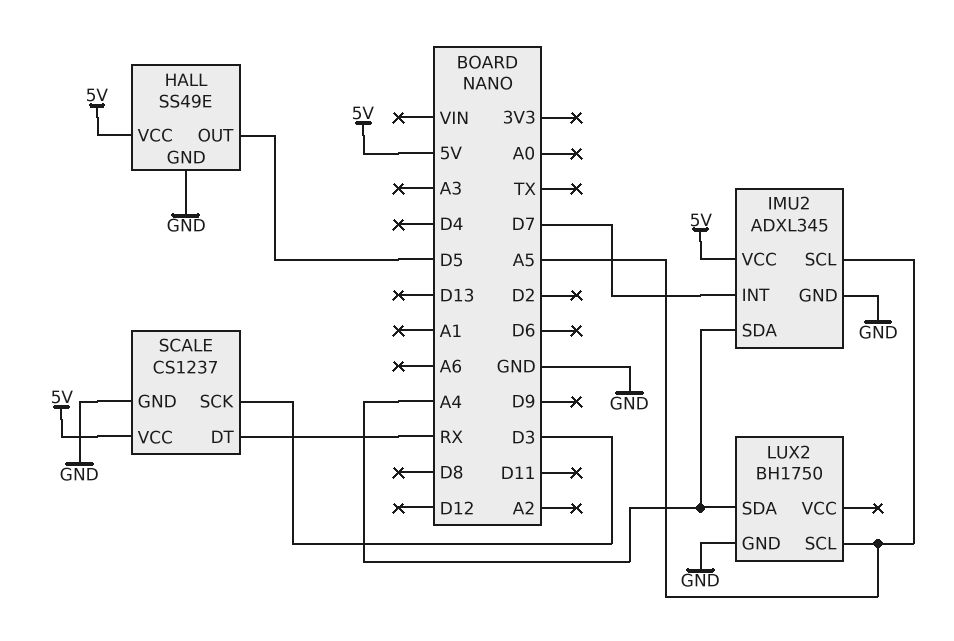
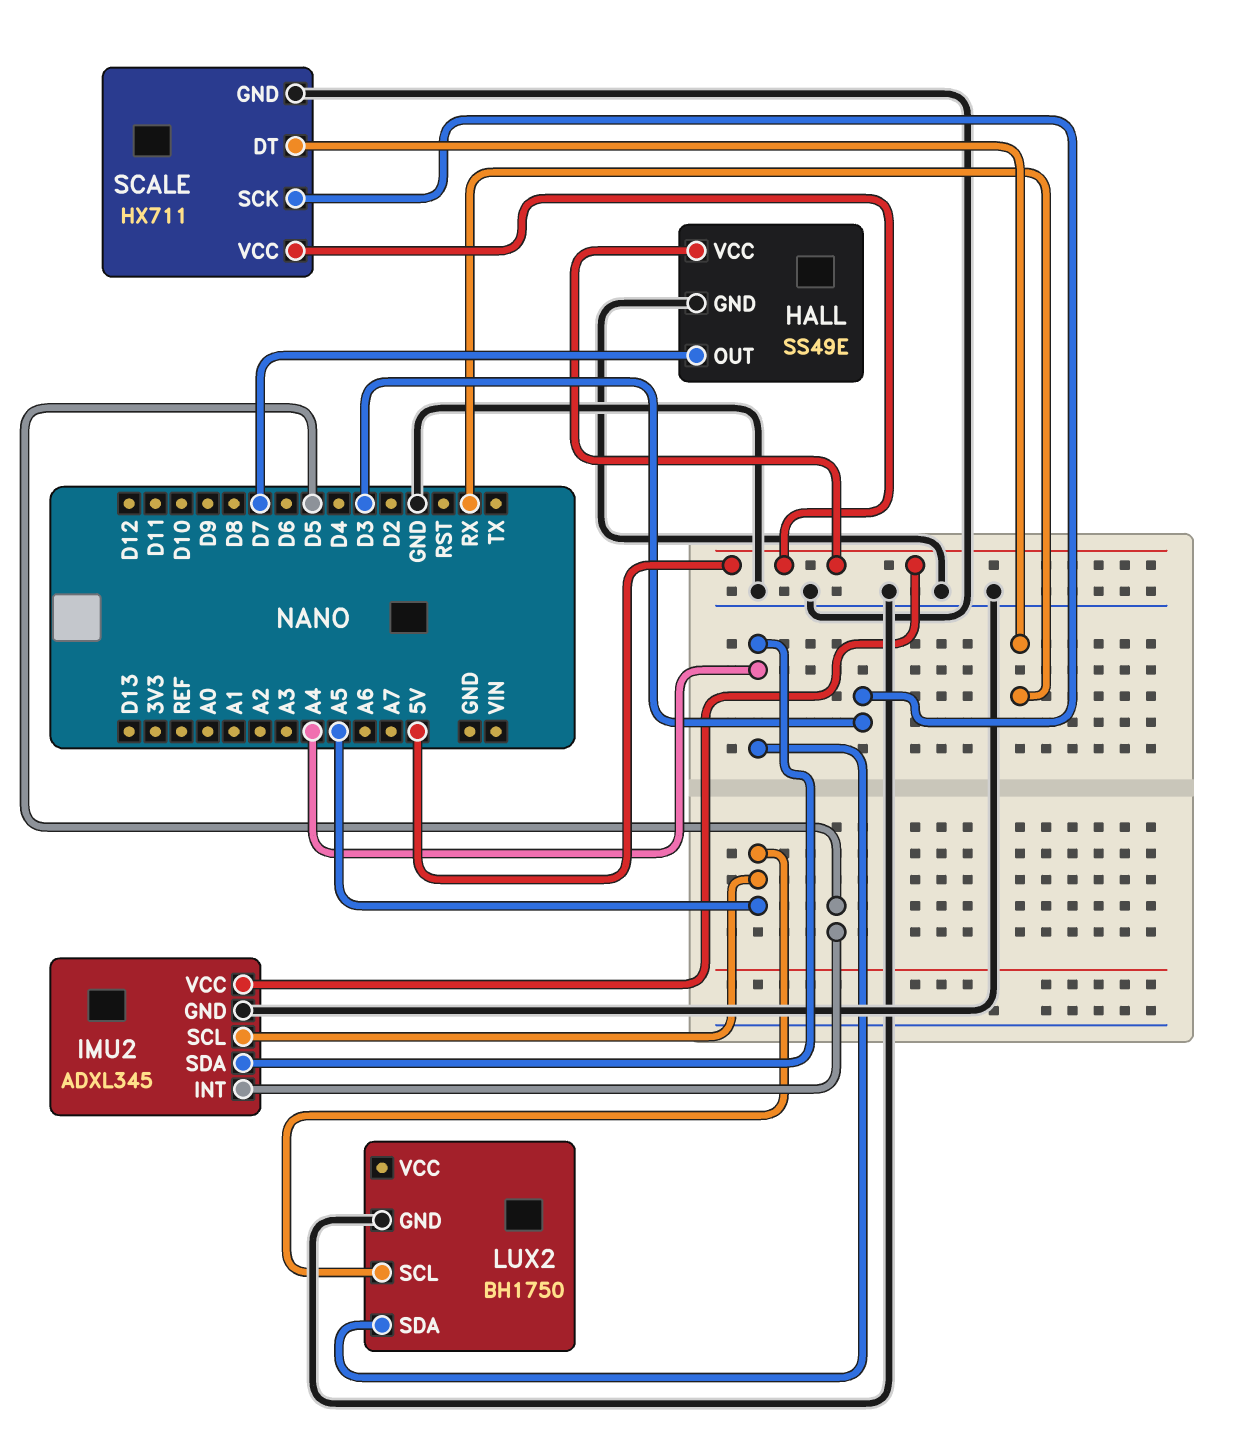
HALL pin OUT: D5 -> D7
IMU2 pin INT: D7 -> D5
SCALE: CS1237 -> HX711

